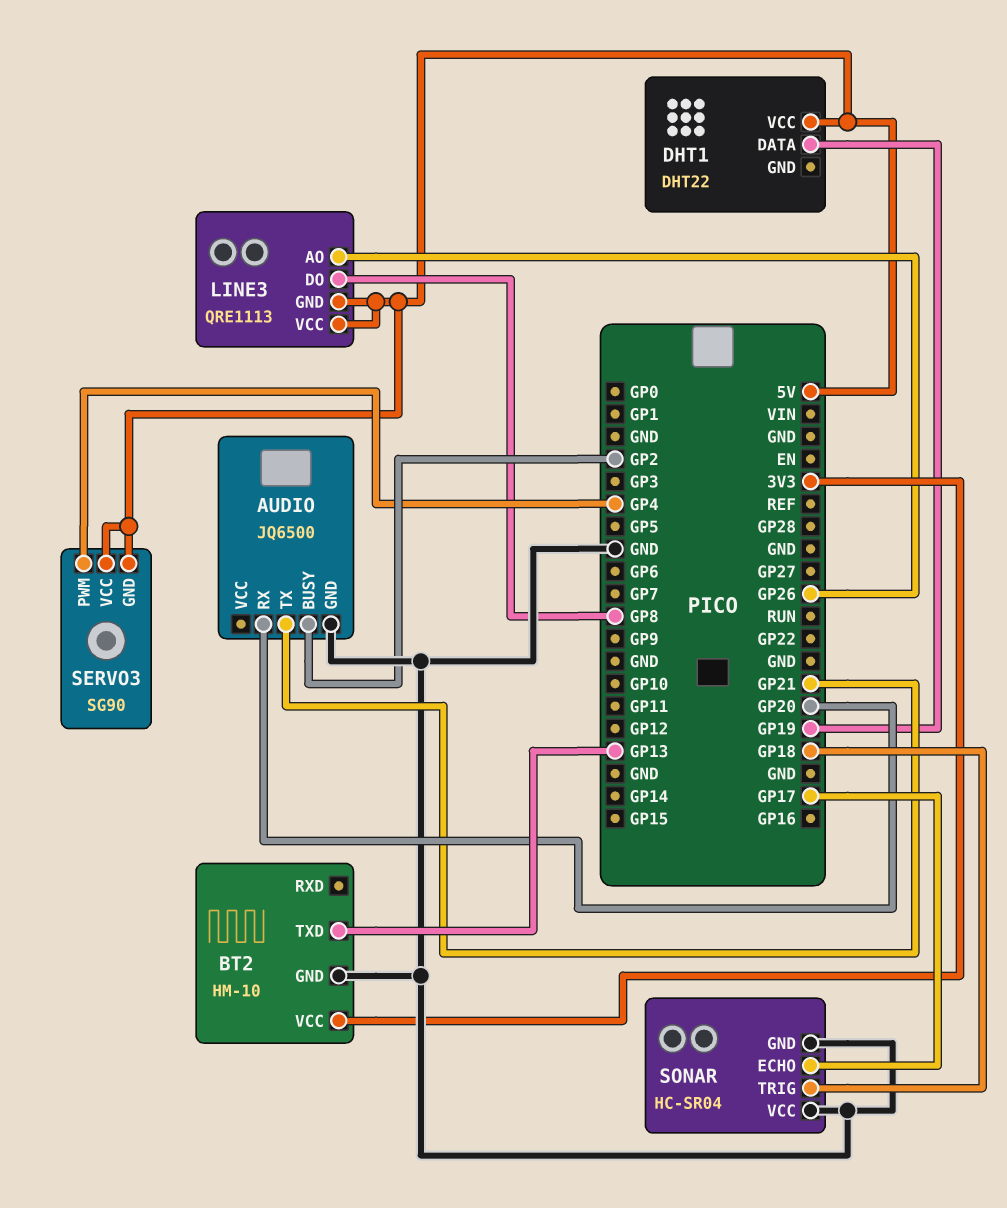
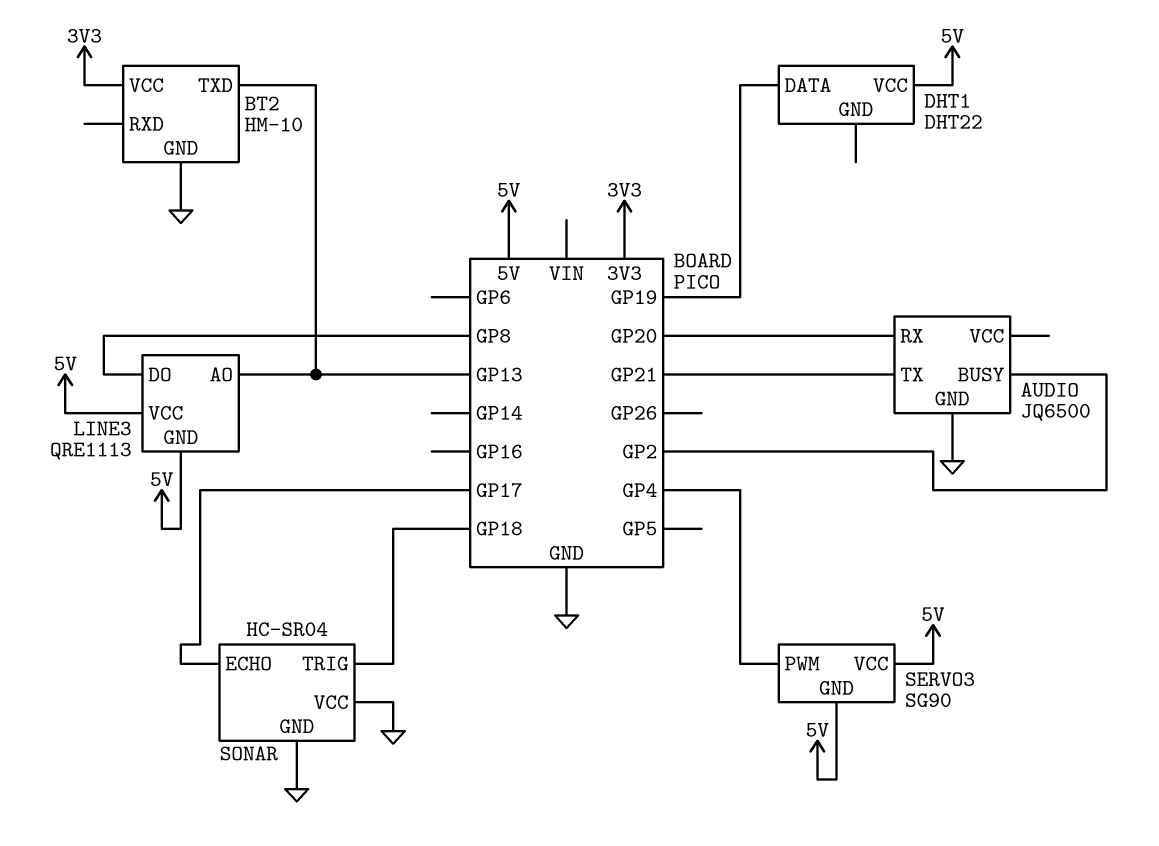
LINE3 pin AO: GP26 -> GP13

